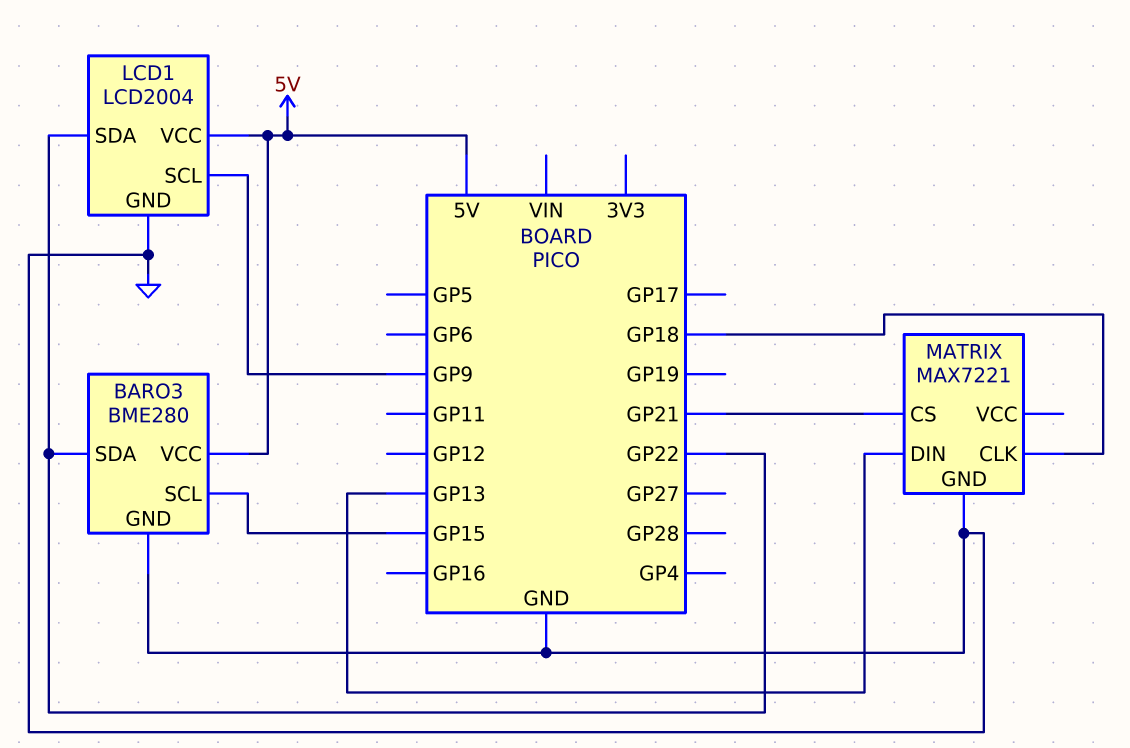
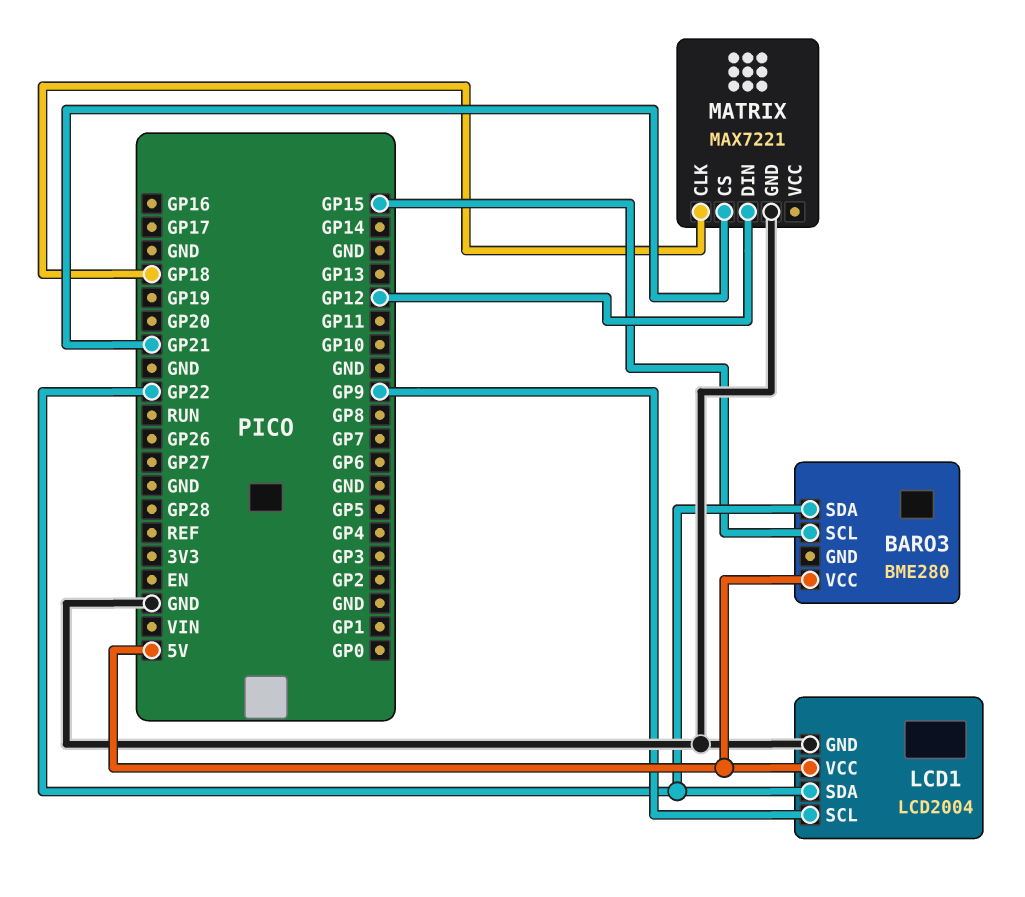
BARO3 pin GND: GND -> none
MATRIX pin DIN: GP13 -> GP12

